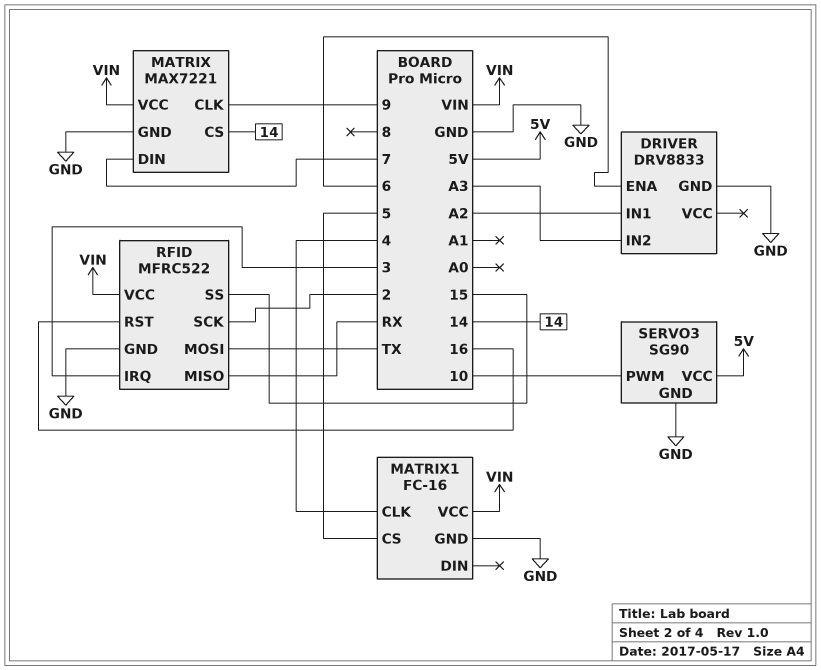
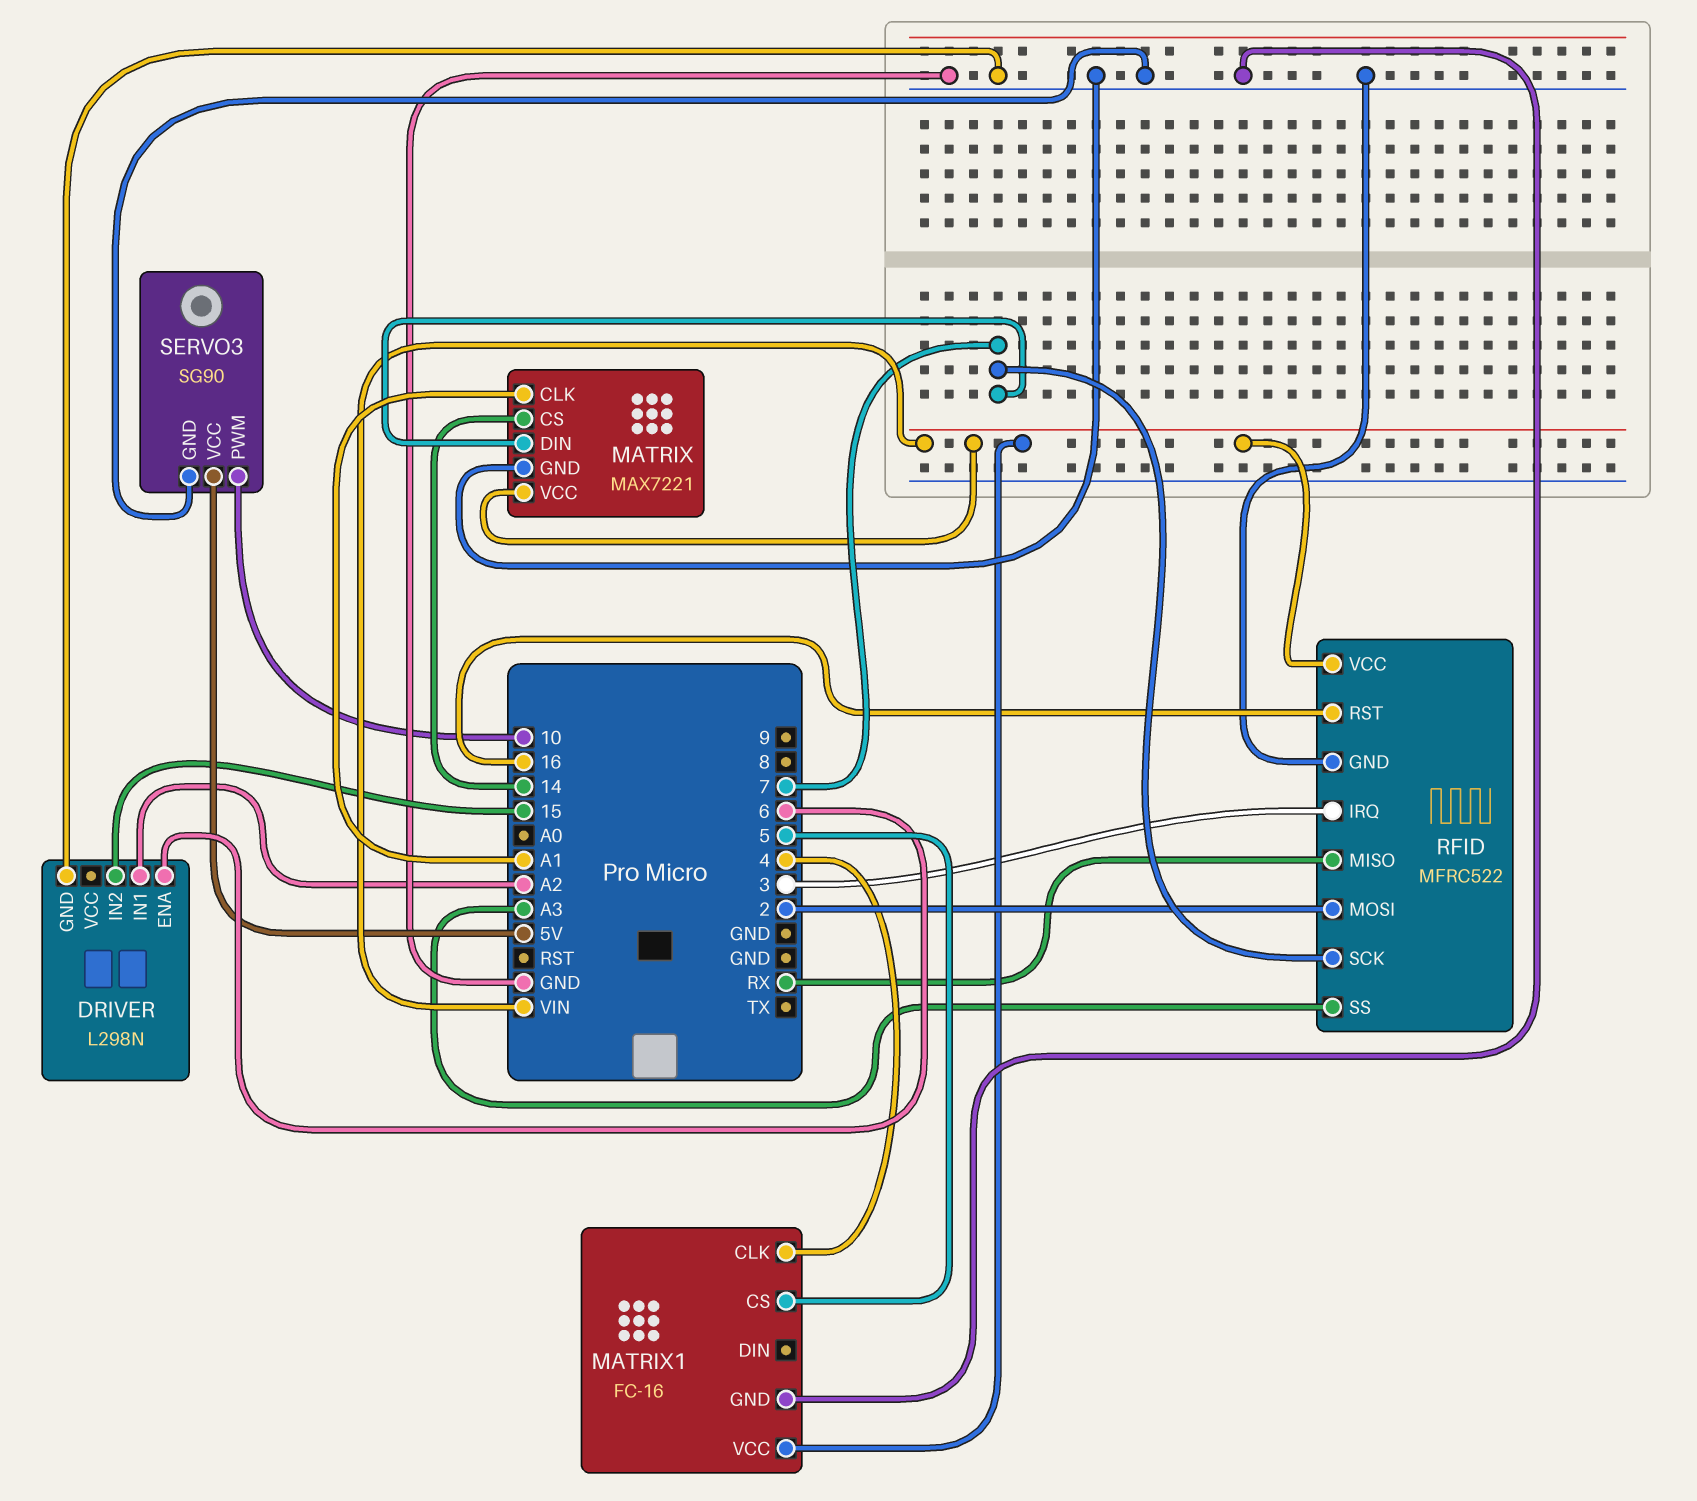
DRIVER: DRV8833 -> L298N
DRIVER pin IN2: A3 -> 15
MATRIX pin CLK: 9 -> A1
RFID pin MOSI: TX -> 2
RFID pin SCK: 2 -> 7
RFID pin SS: 15 -> A3

